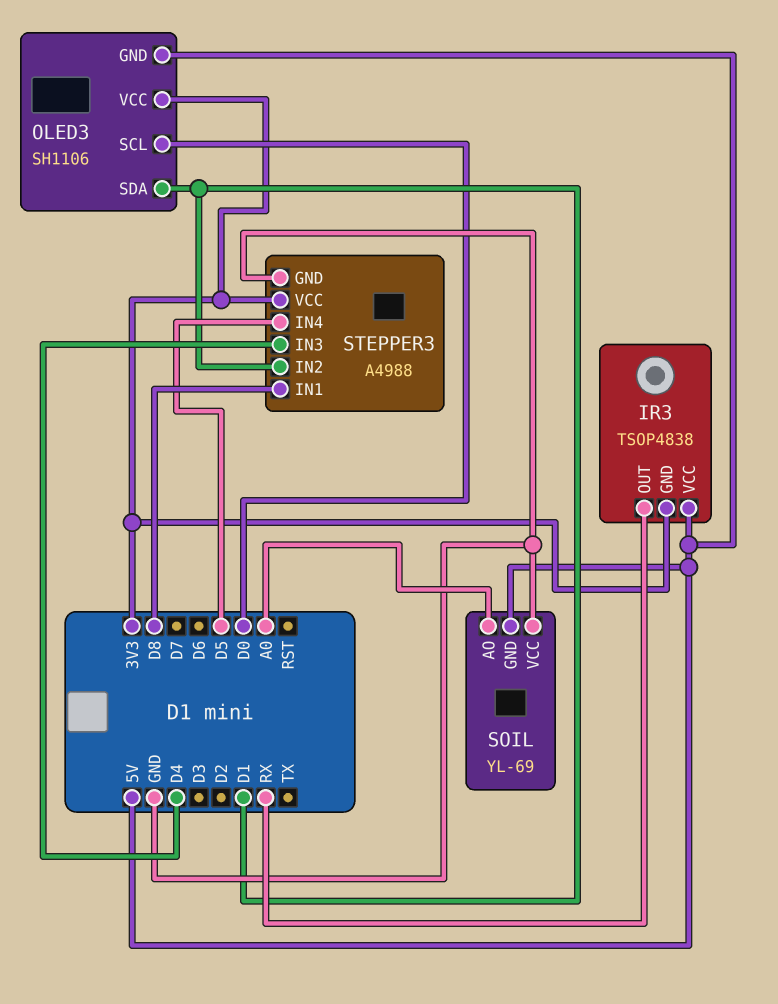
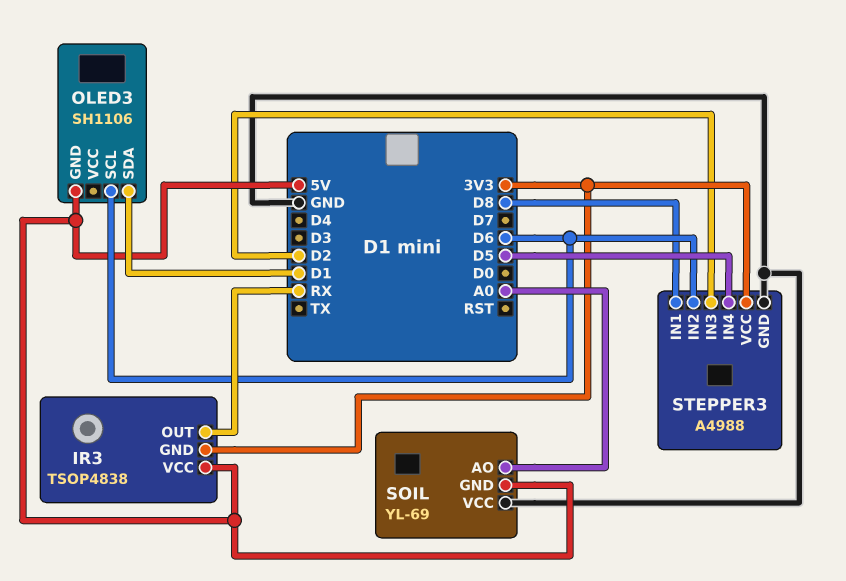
OLED3 pin SCL: D0 -> D6
OLED3 pin VCC: 3V3 -> none
STEPPER3 pin IN2: D1 -> D6
STEPPER3 pin IN3: D4 -> D2

